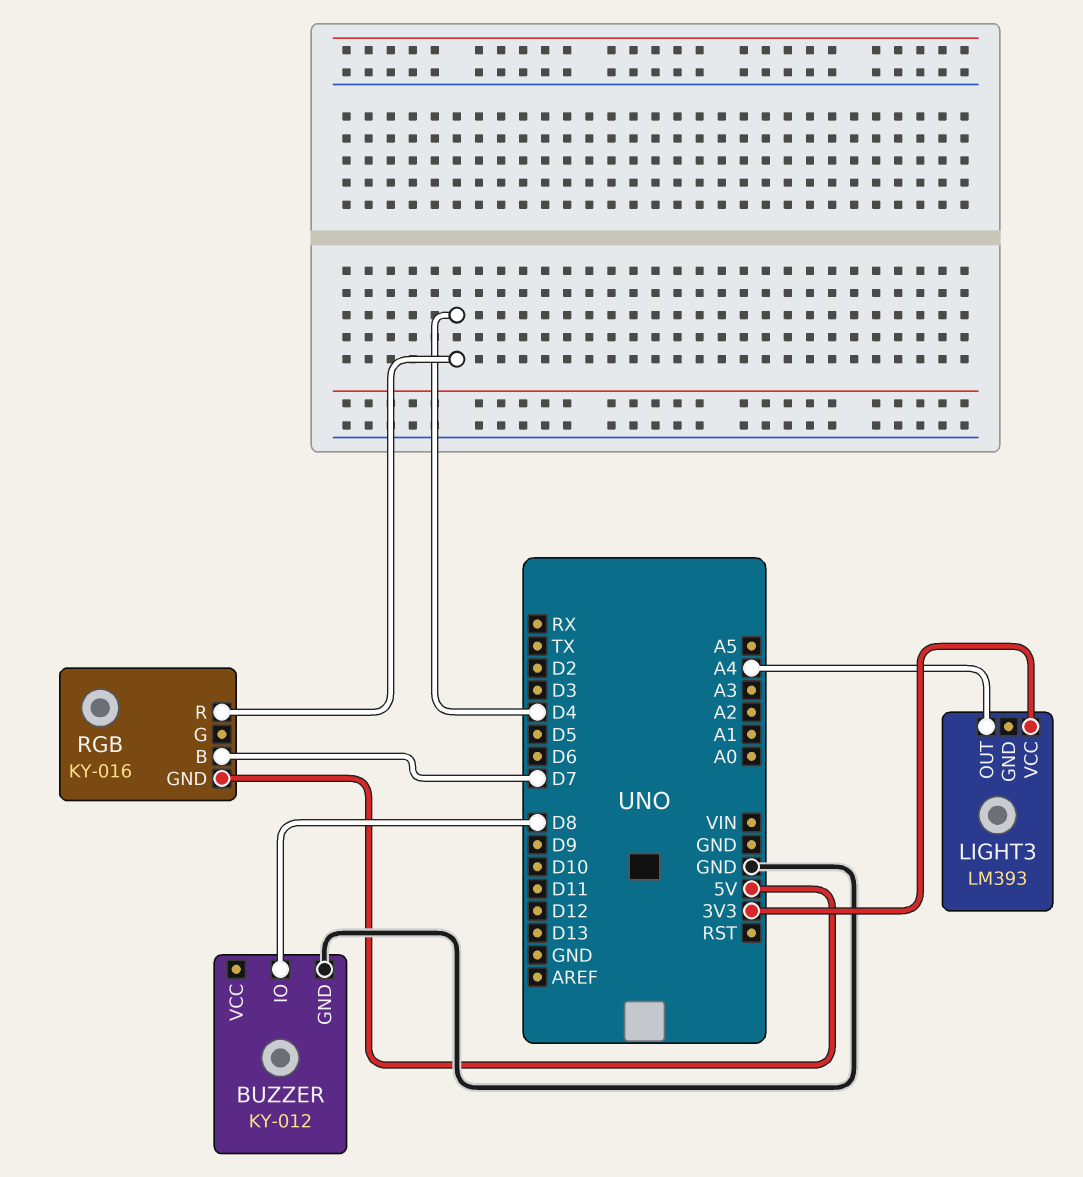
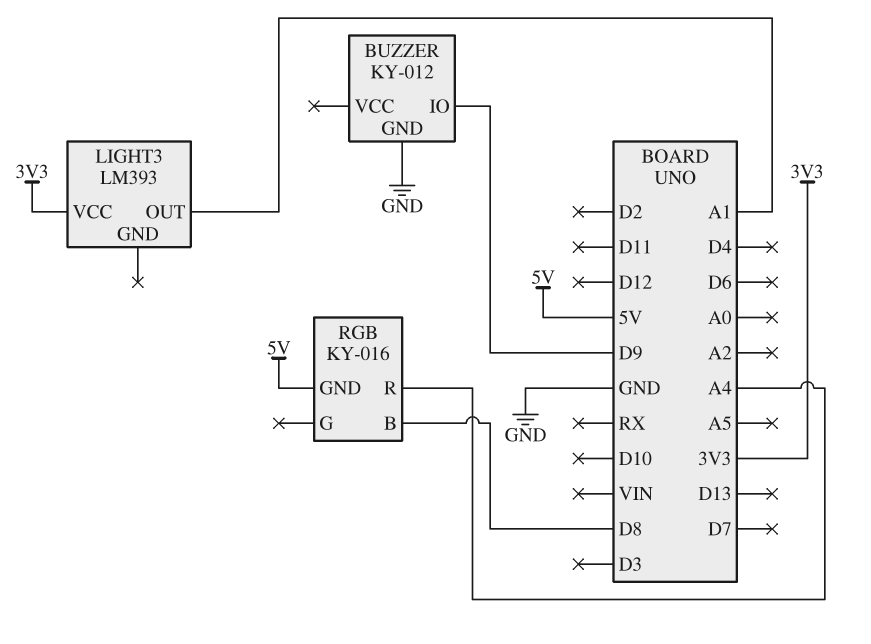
BUZZER pin IO: D8 -> D9
LIGHT3 pin OUT: A4 -> A1
RGB pin B: D7 -> D8
RGB pin R: D4 -> A4

